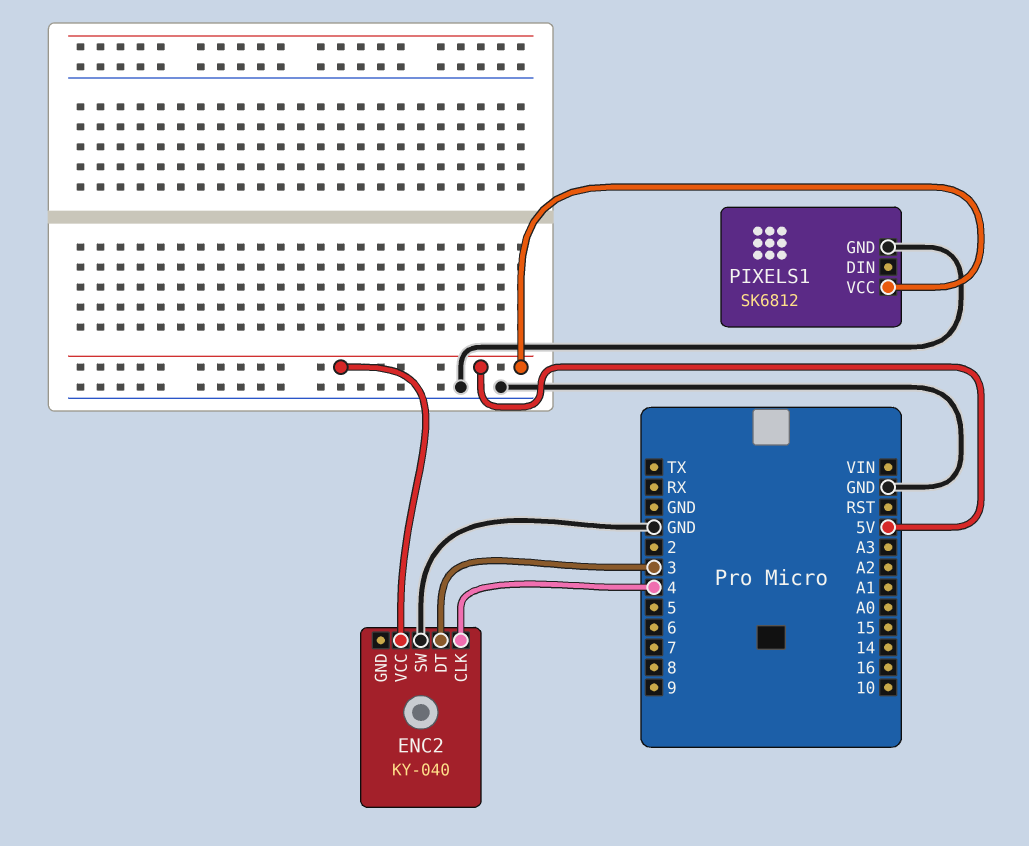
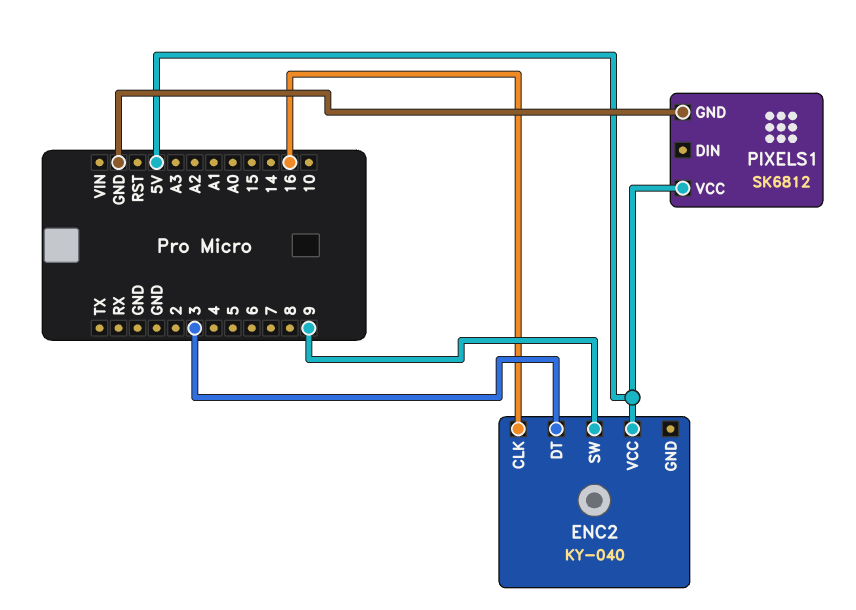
ENC2 pin CLK: 4 -> 16
ENC2 pin SW: GND -> 9

